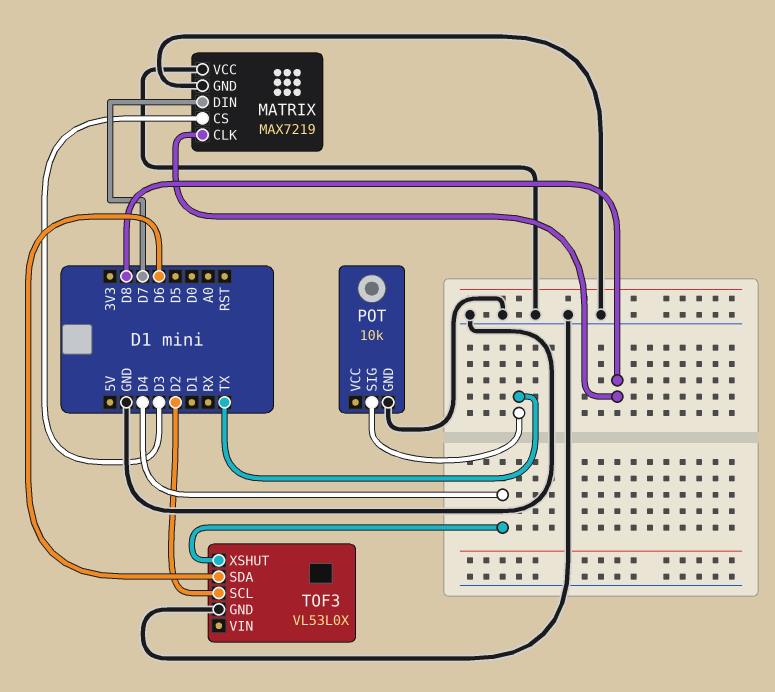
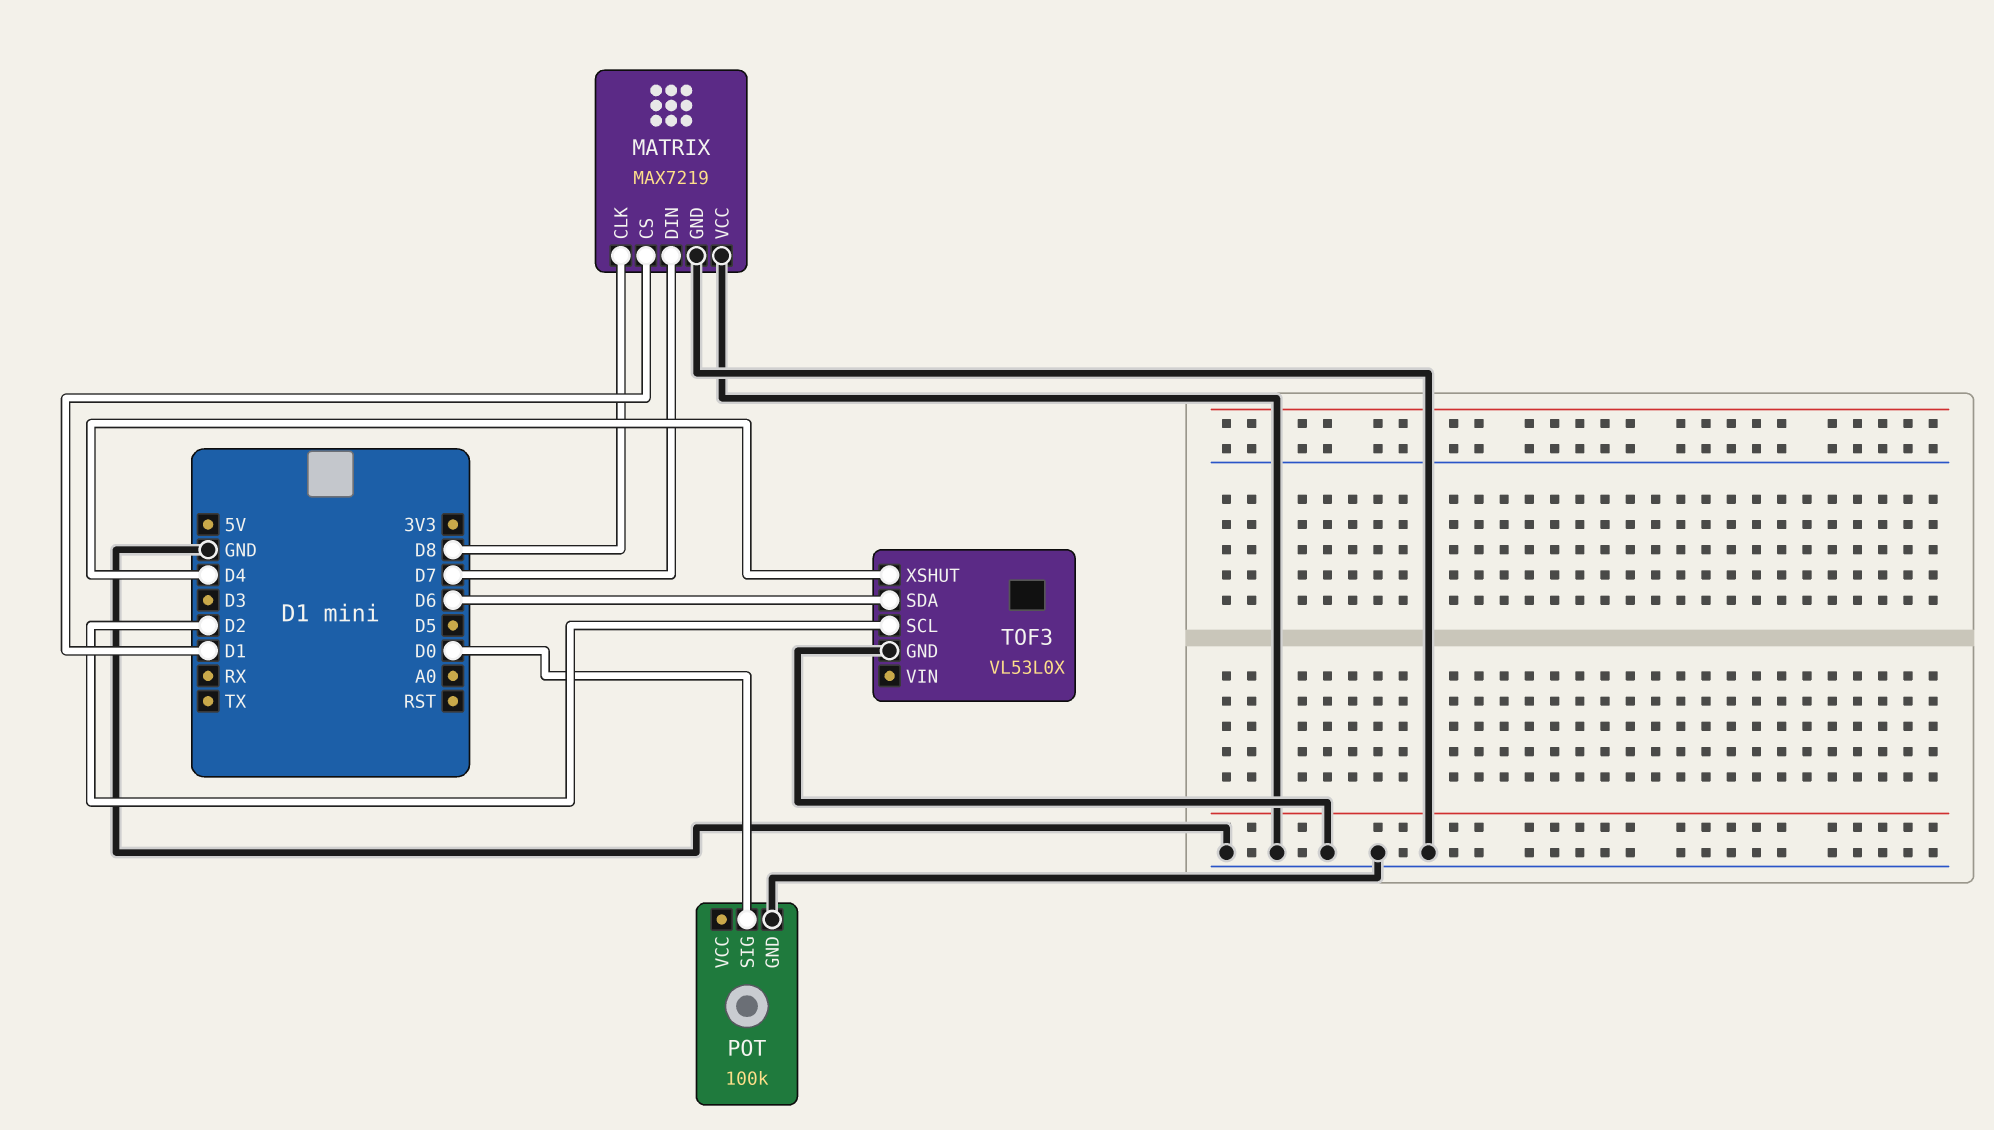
MATRIX pin CS: D3 -> D1
POT: 10k -> 100k
POT pin SIG: TX -> D0

